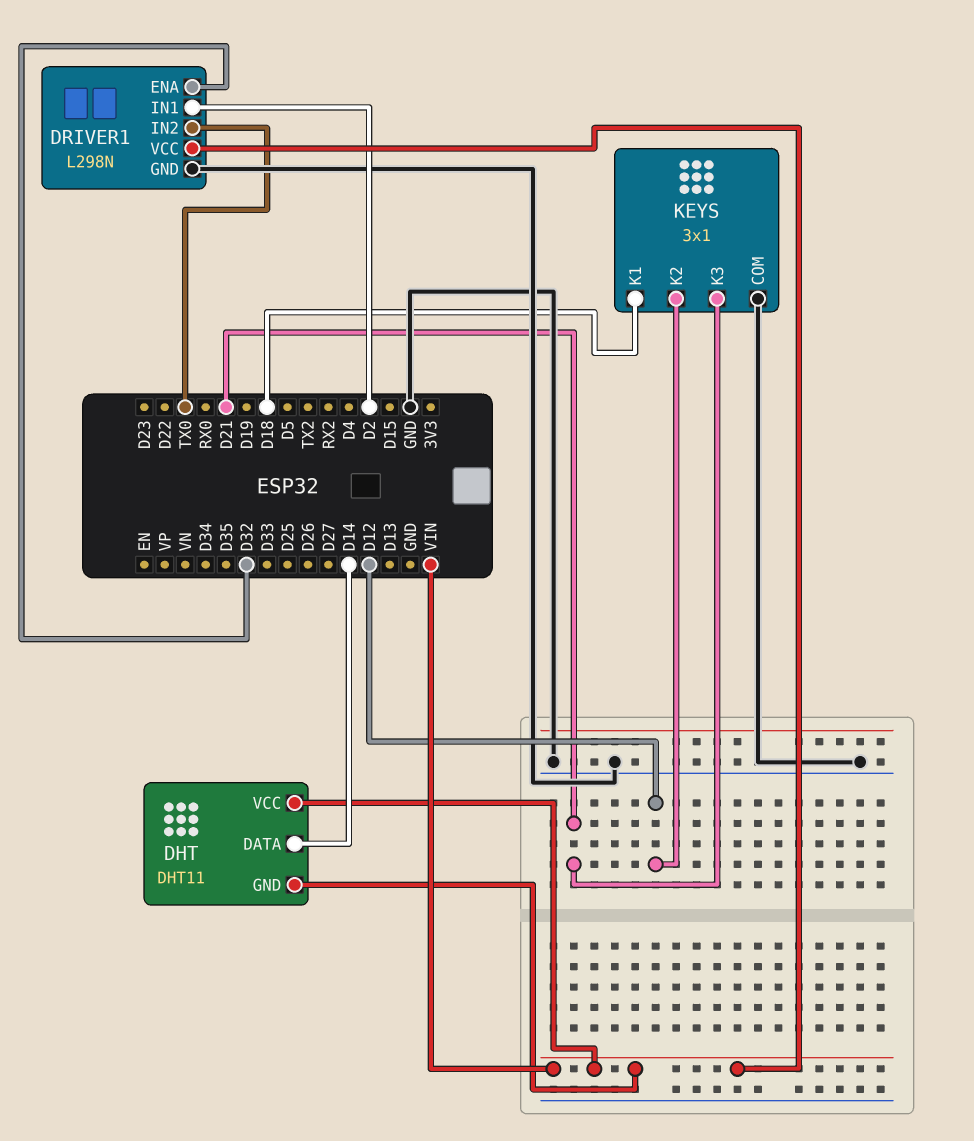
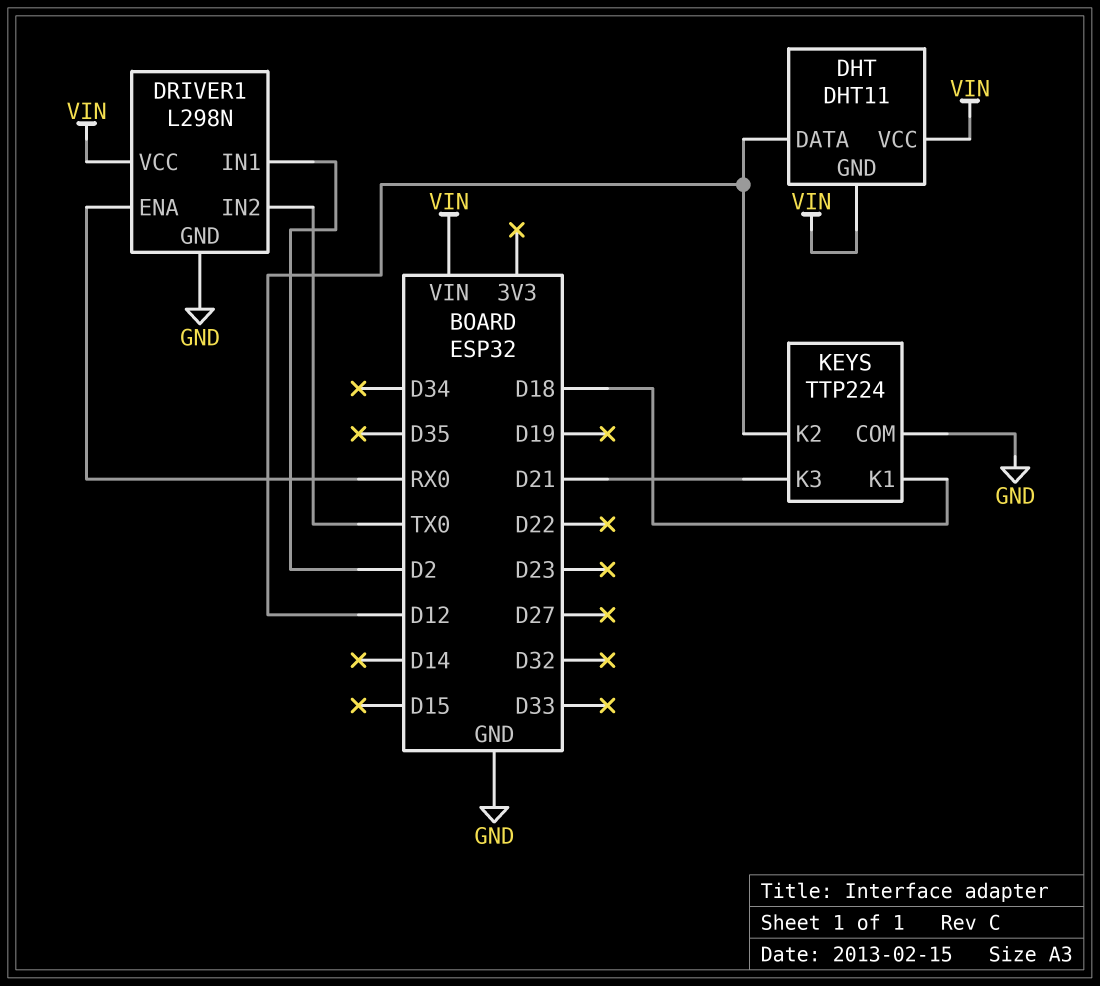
DHT pin DATA: D14 -> D12
DRIVER1 pin ENA: D32 -> RX0
KEYS: 3x1 -> TTP224

